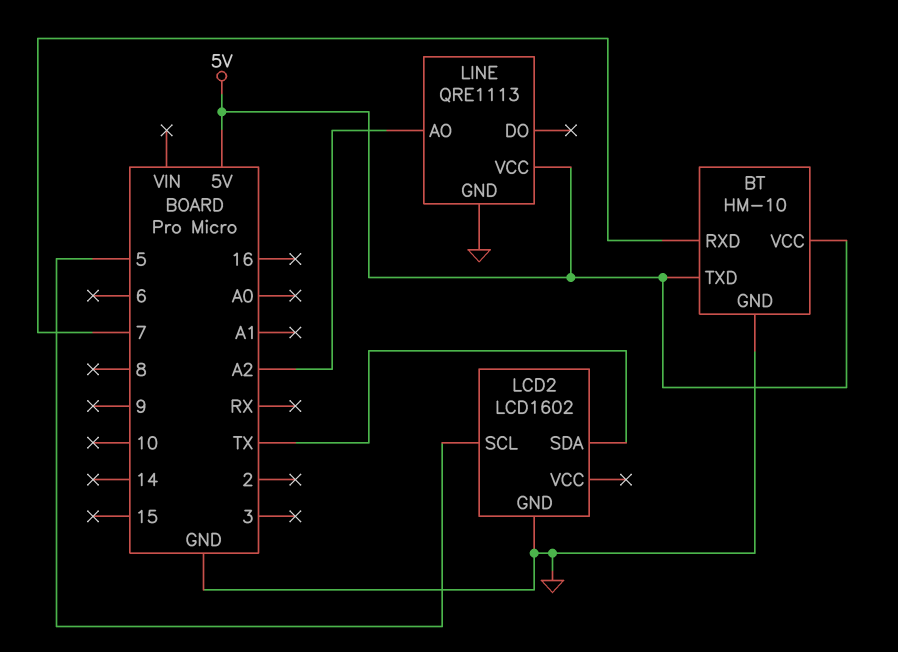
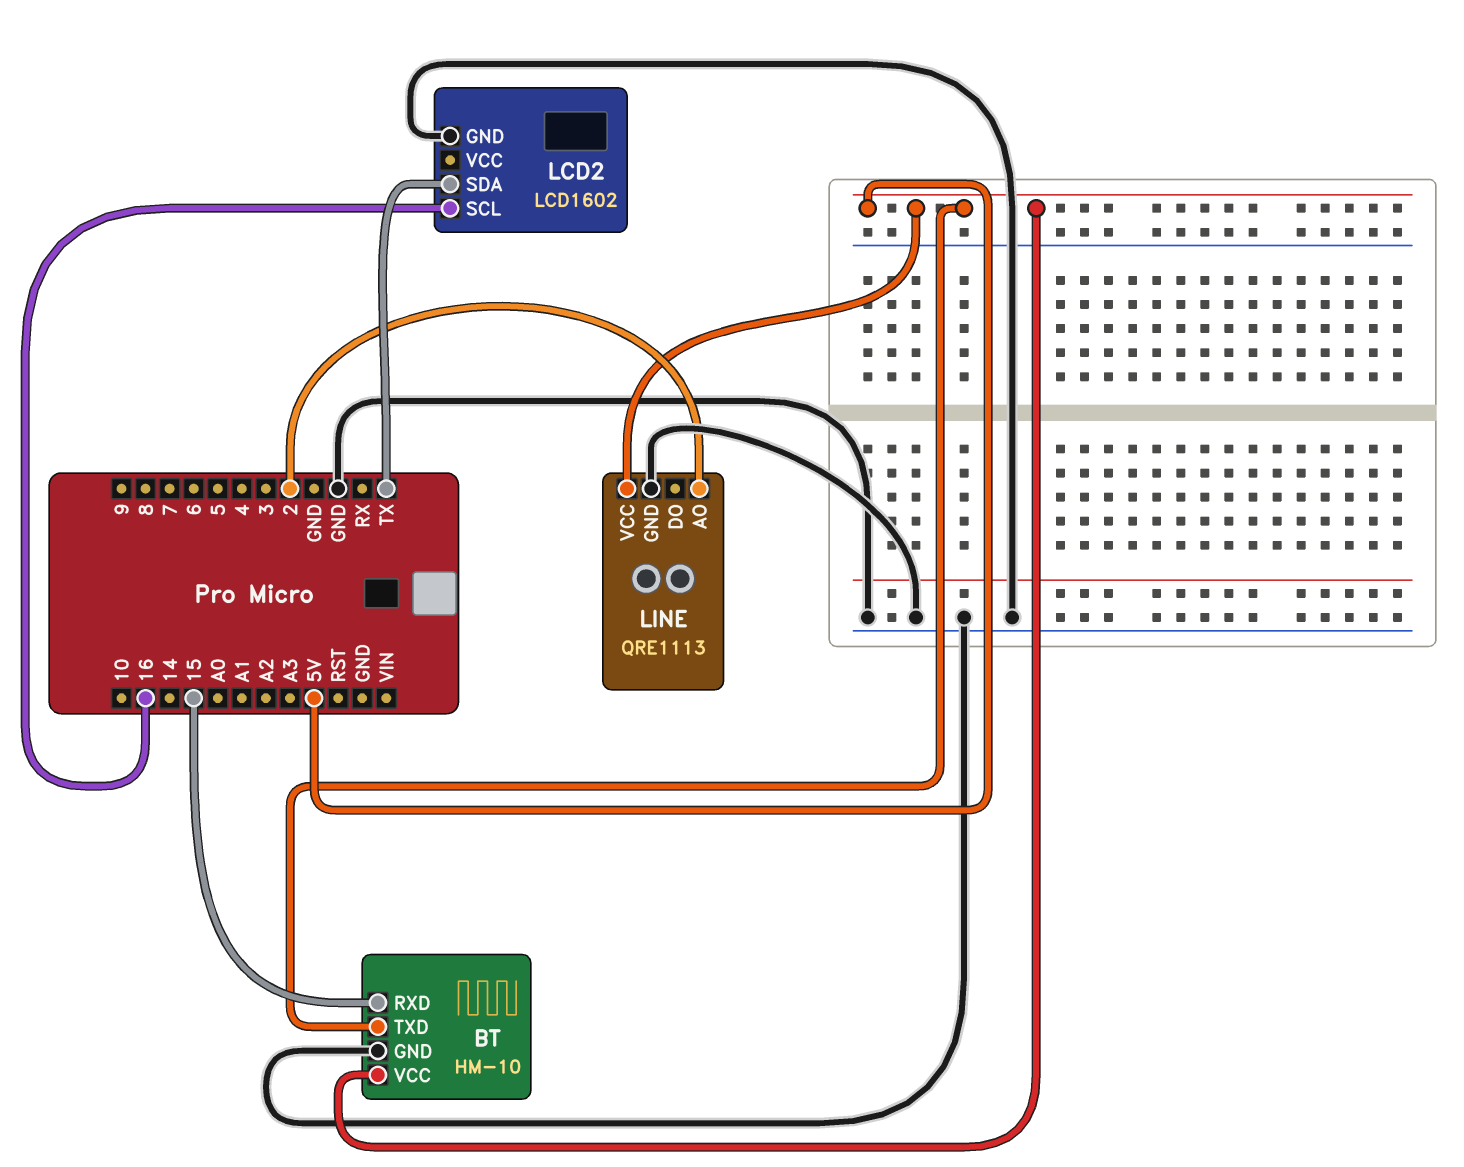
BT pin RXD: 7 -> 15
LCD2 pin SCL: 5 -> 16
LINE pin AO: A2 -> 2

